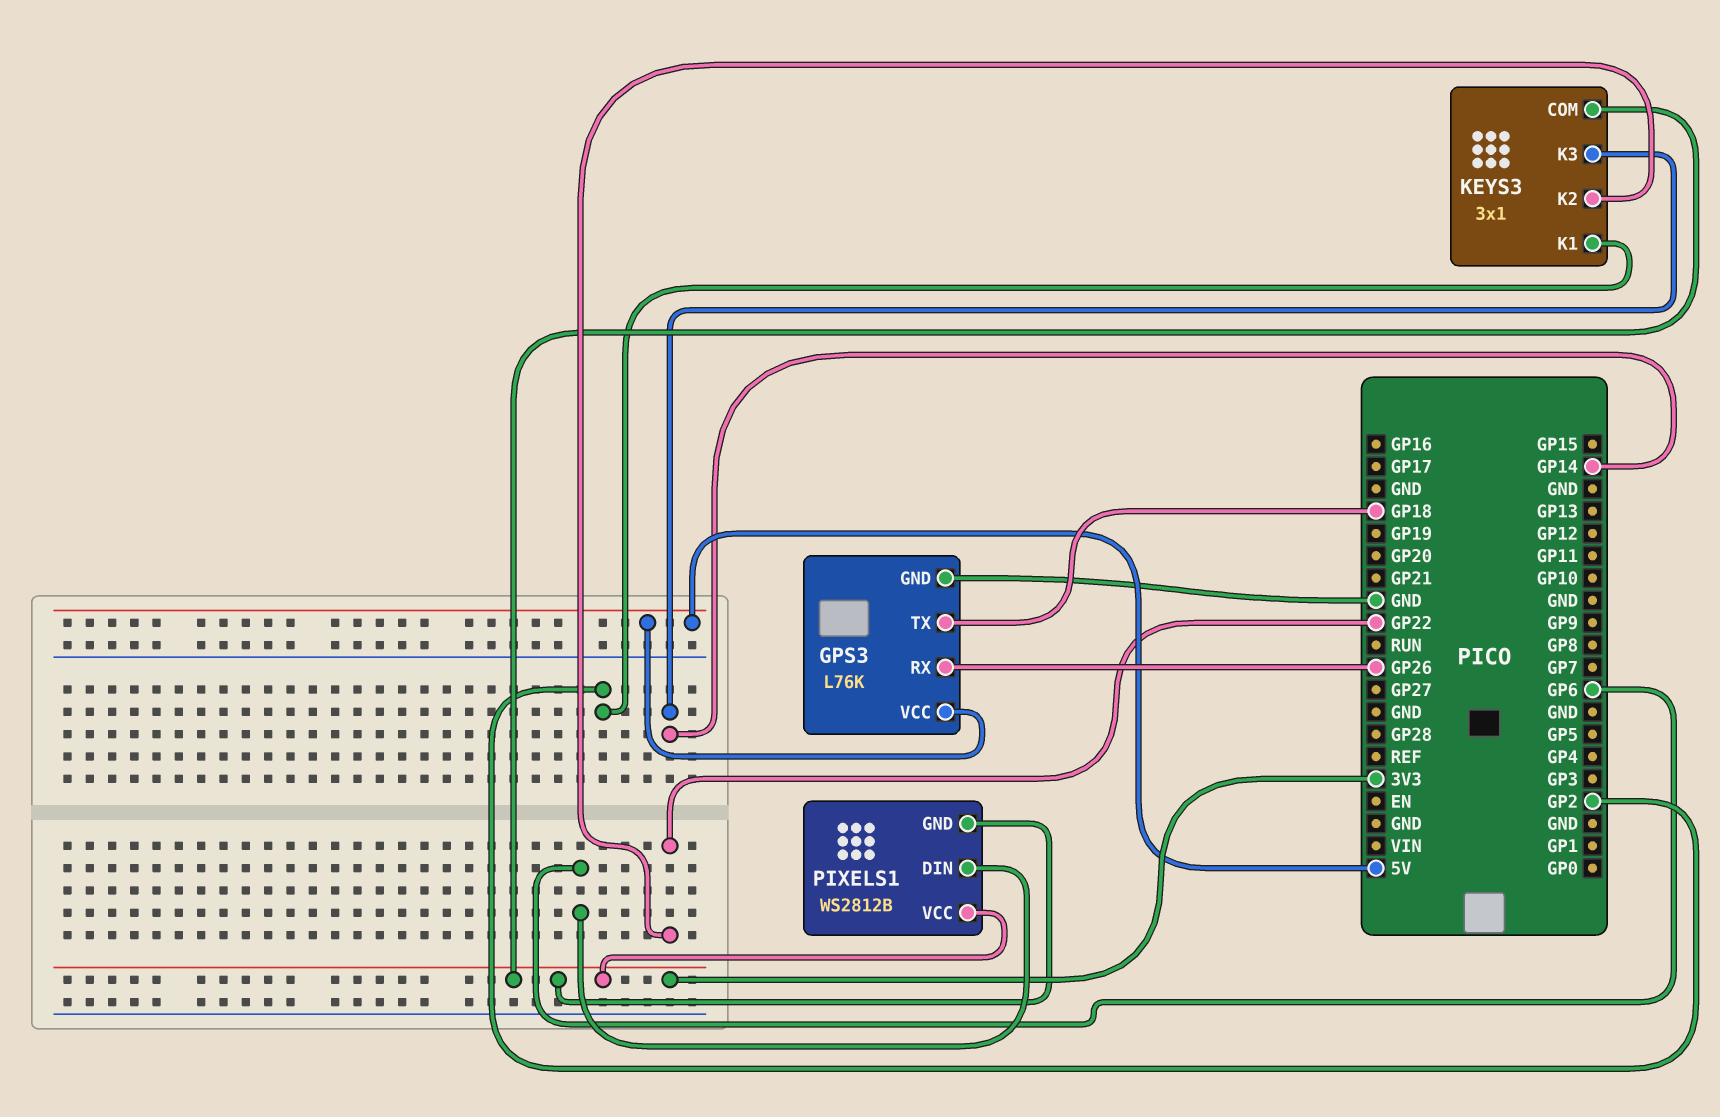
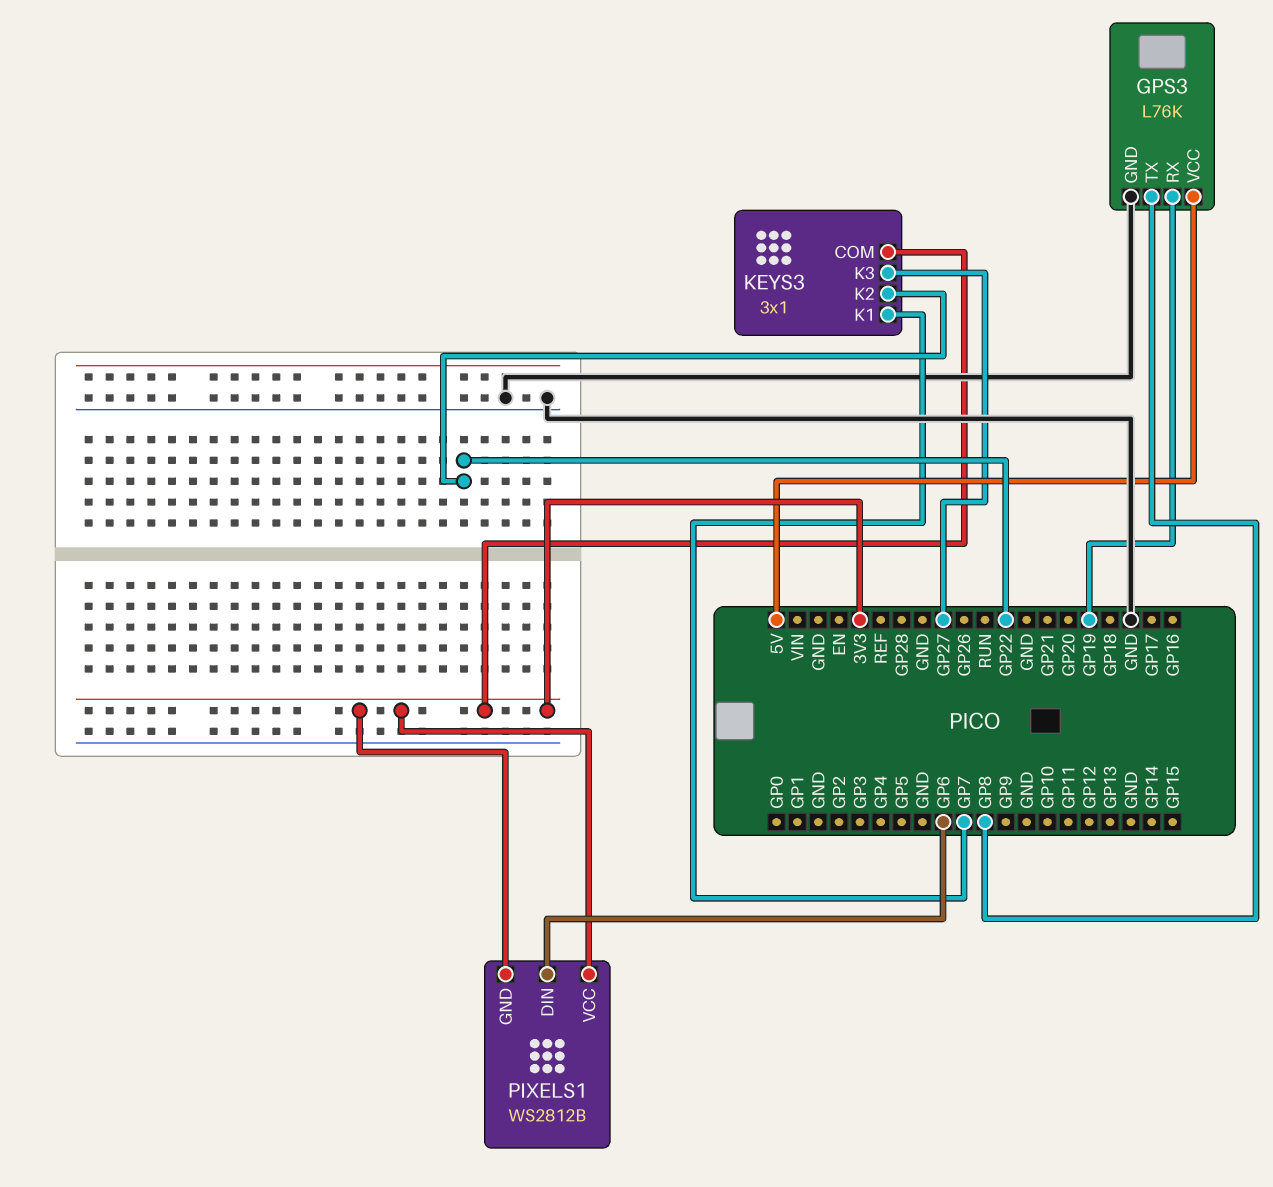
GPS3 pin RX: GP26 -> GP19
GPS3 pin TX: GP18 -> GP8
KEYS3 pin K1: GP2 -> GP7
KEYS3 pin K3: GP14 -> GP27

